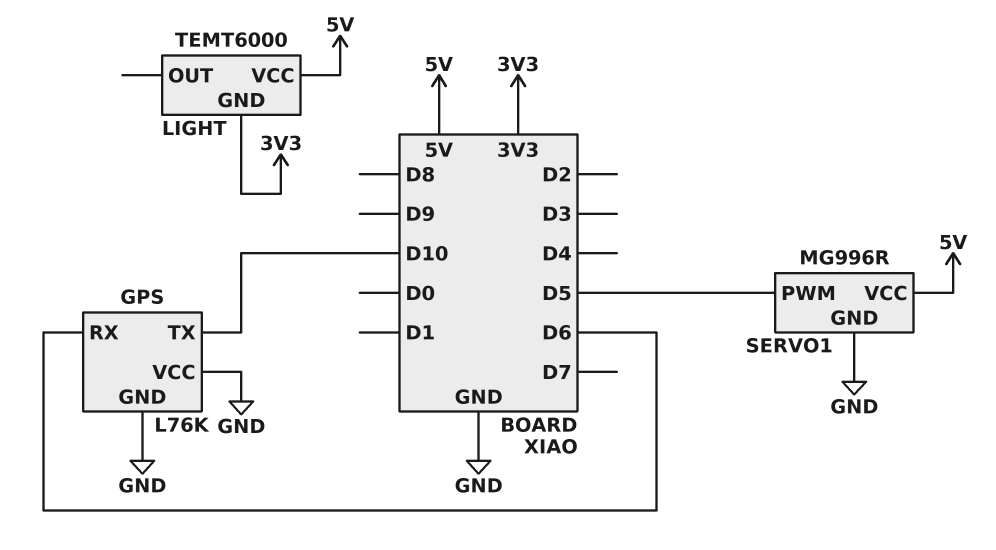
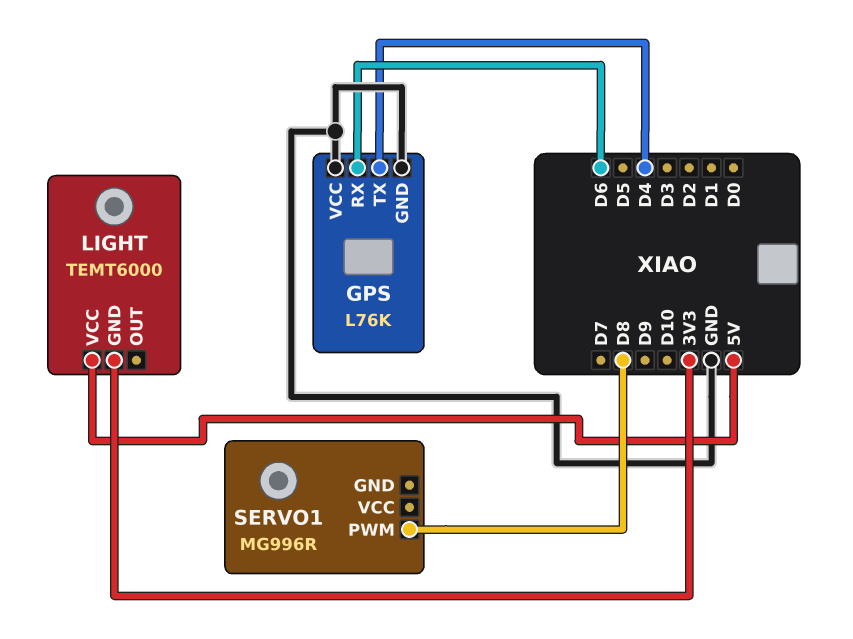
GPS pin TX: D10 -> D4
SERVO1 pin GND: GND -> none
SERVO1 pin PWM: D5 -> D8
SERVO1 pin VCC: 5V -> none

